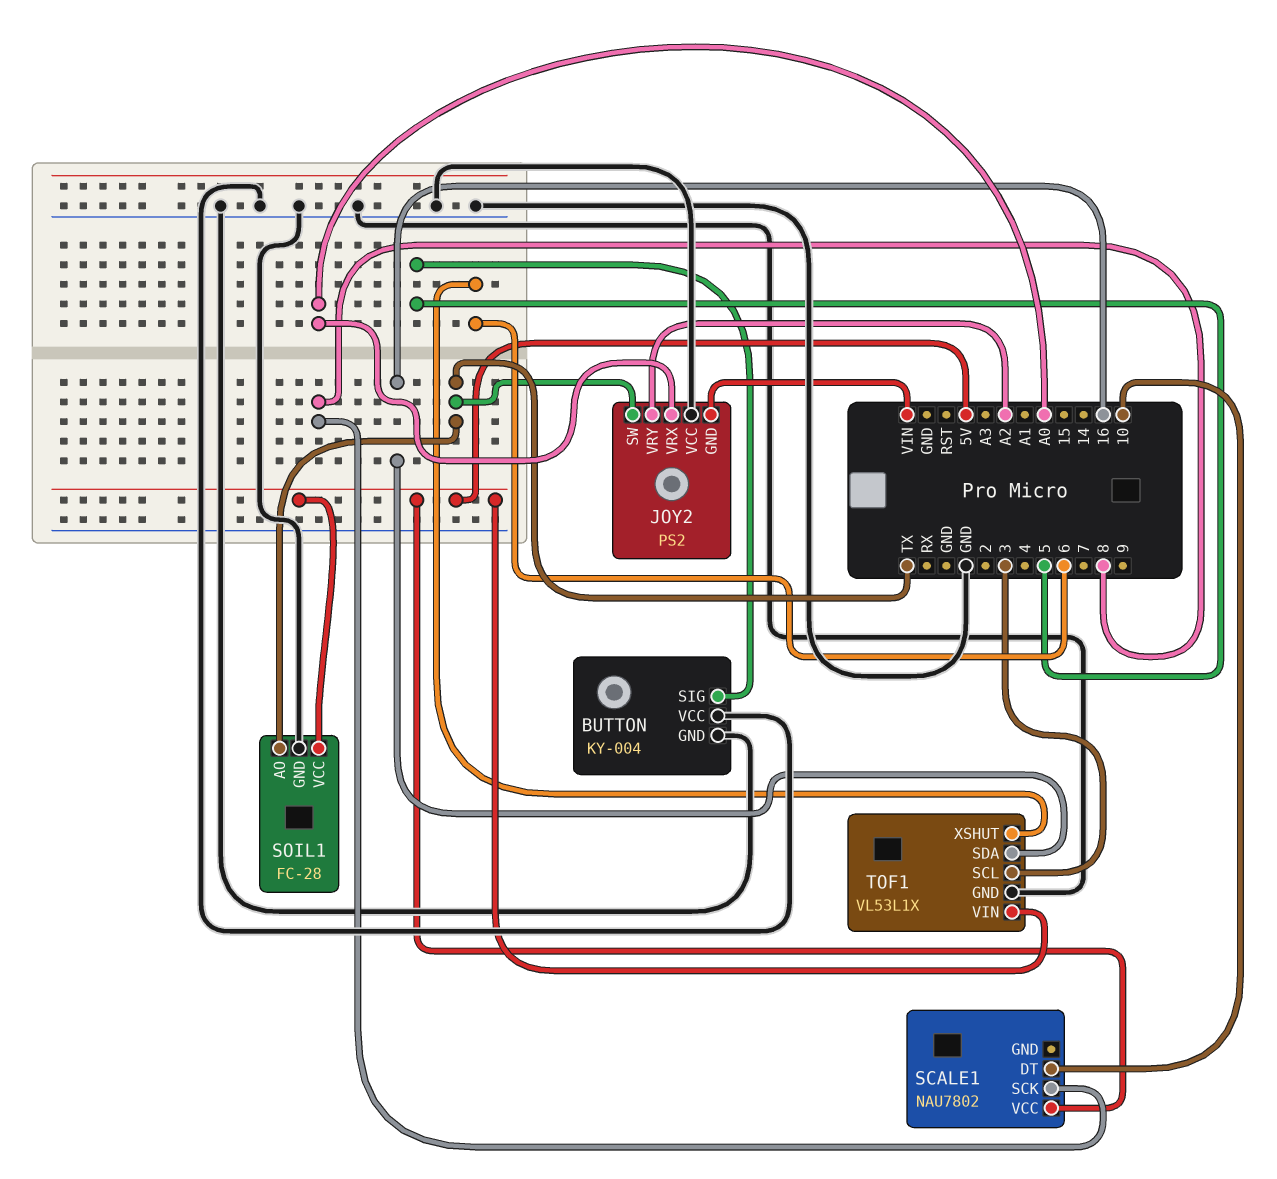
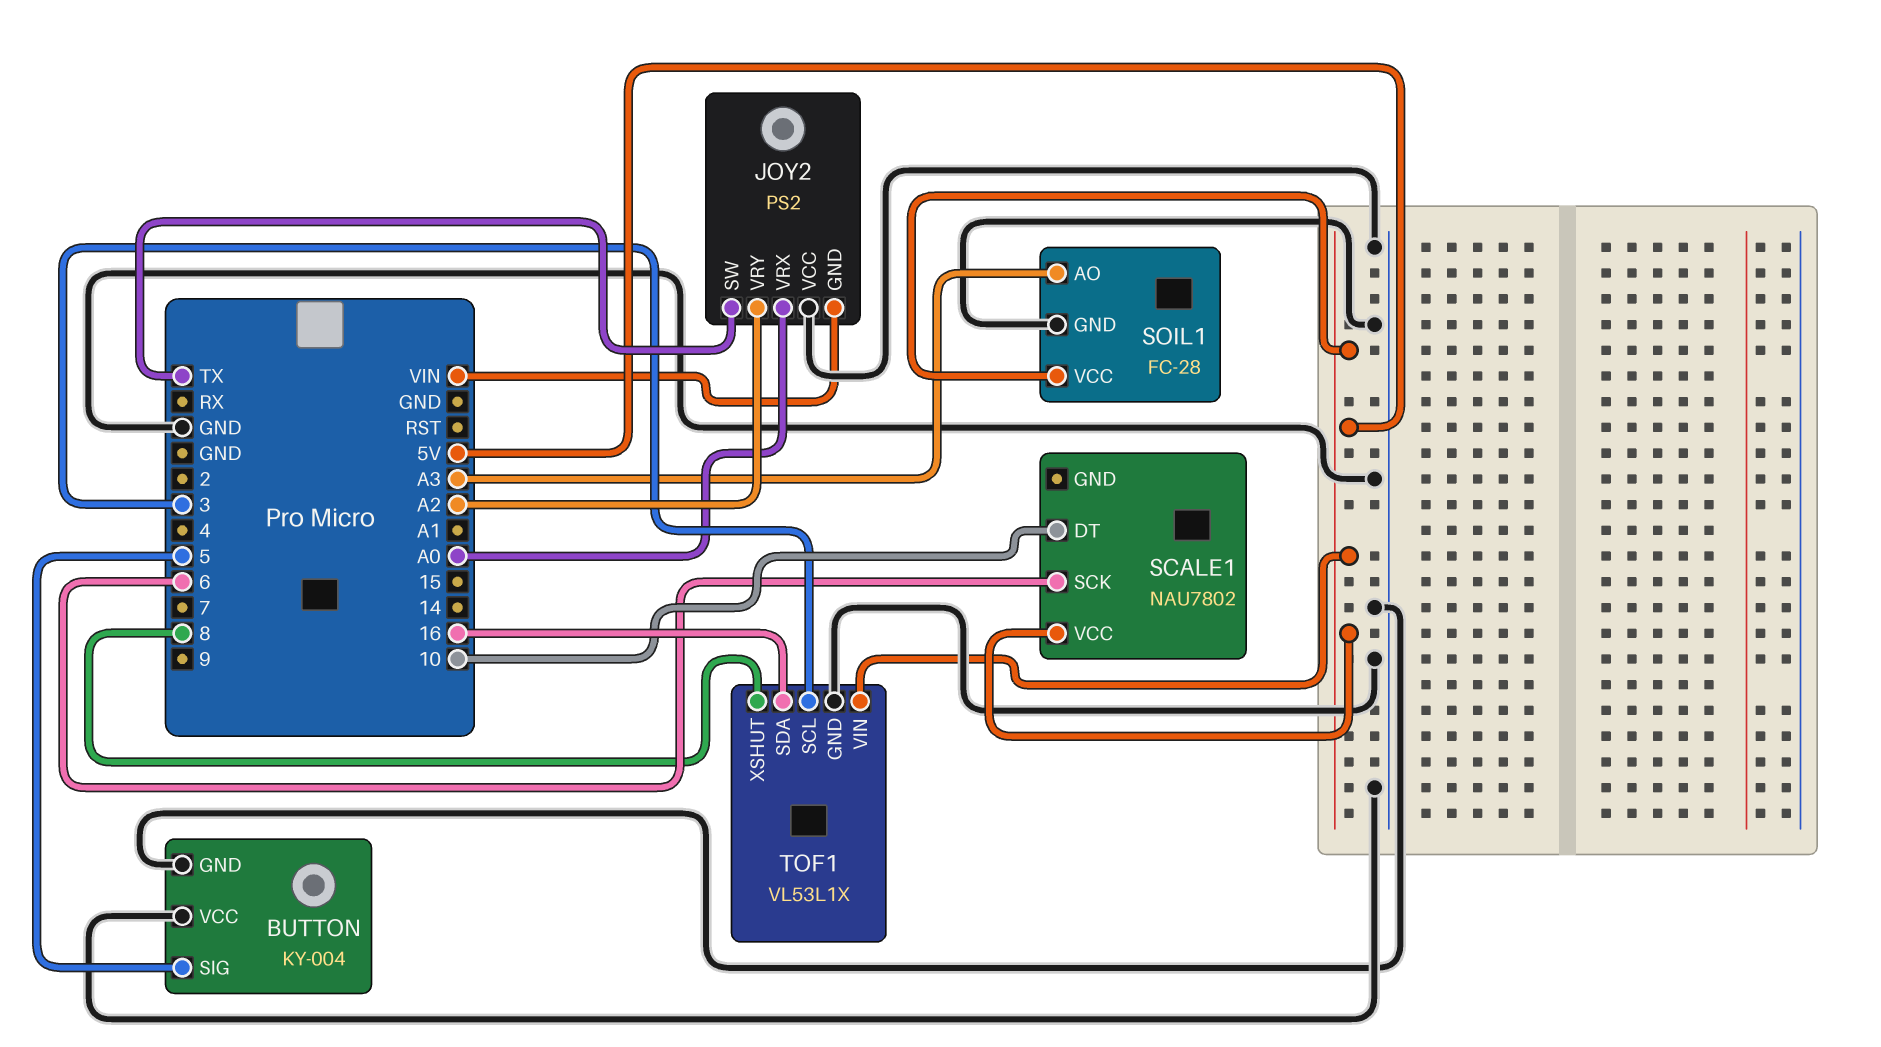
SCALE1 pin SCK: 8 -> 6
SOIL1 pin AO: TX -> A3
TOF1 pin XSHUT: 6 -> 8

